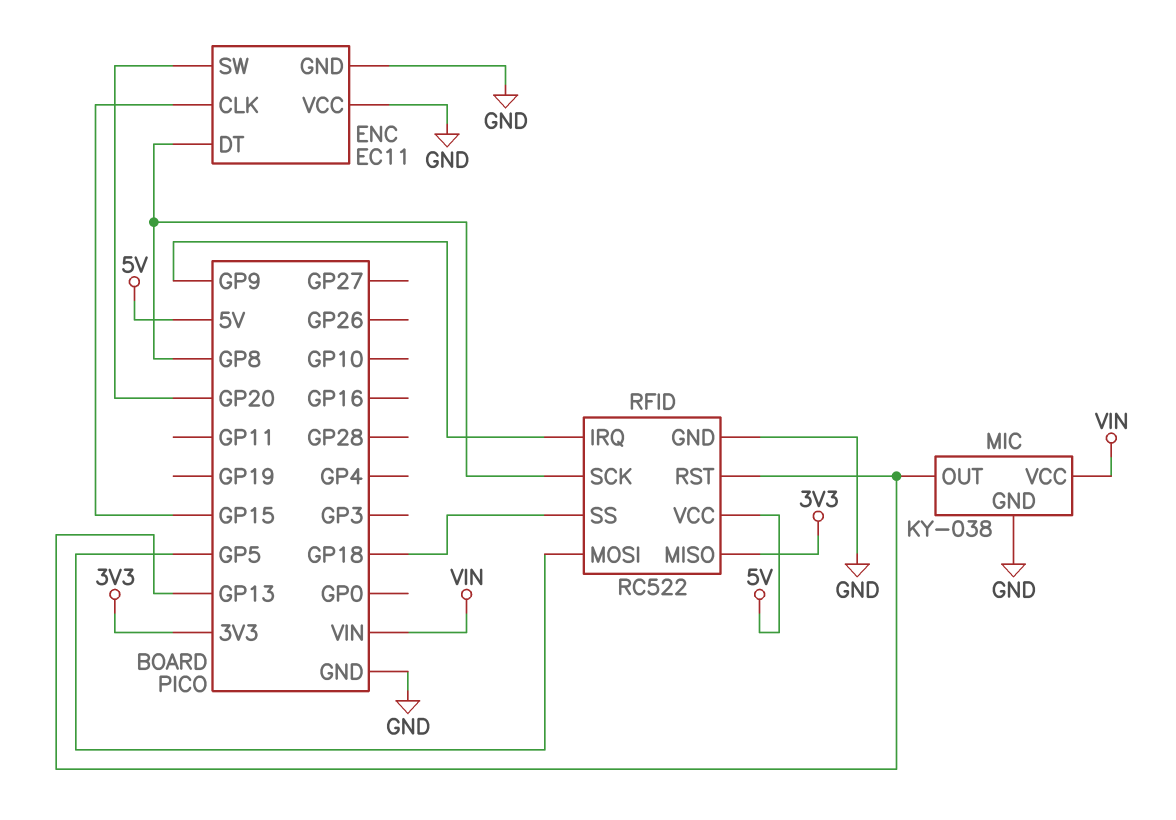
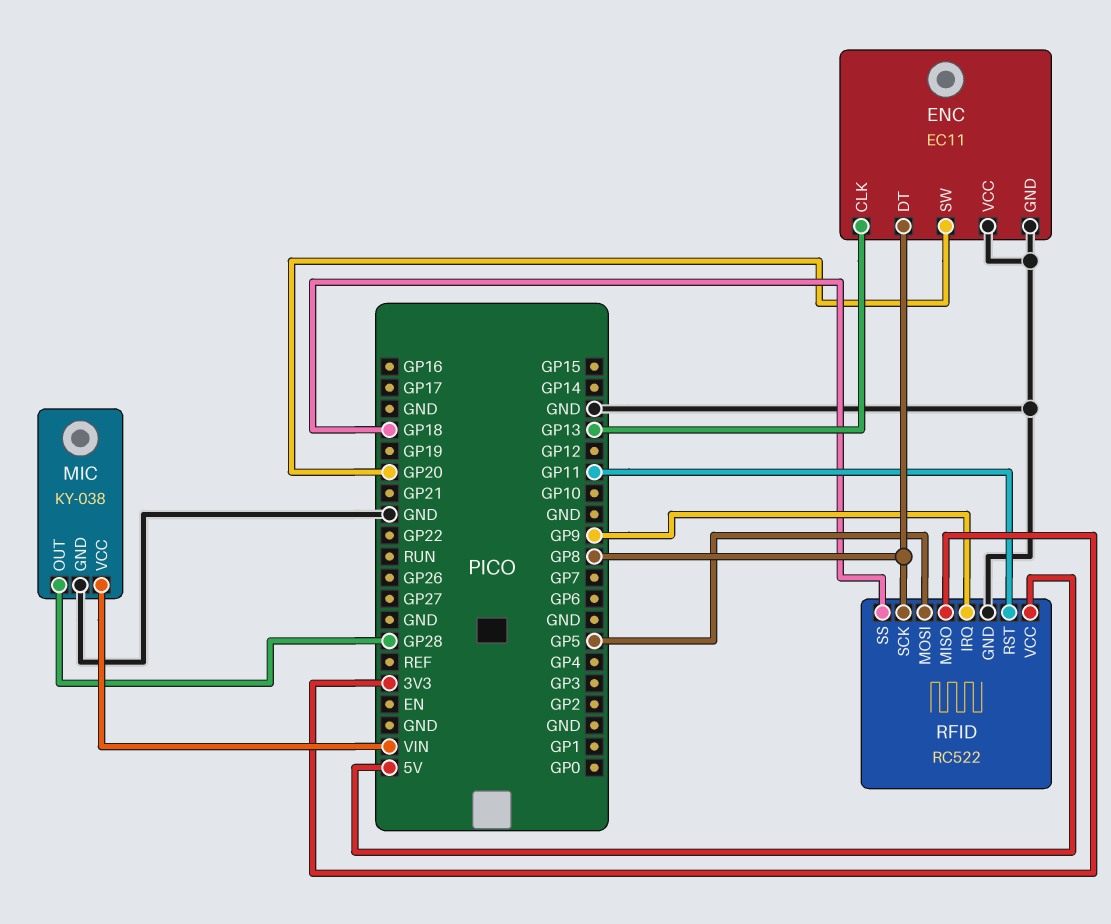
ENC pin CLK: GP15 -> GP13
MIC pin OUT: GP13 -> GP28
RFID pin RST: GP13 -> GP11

